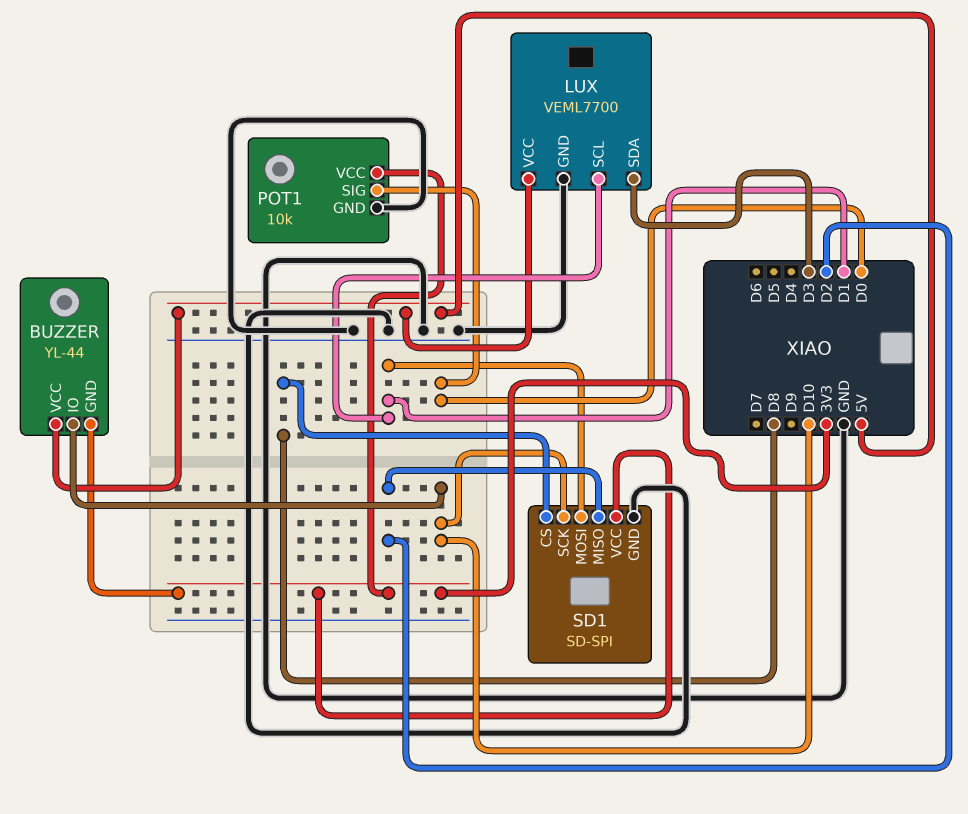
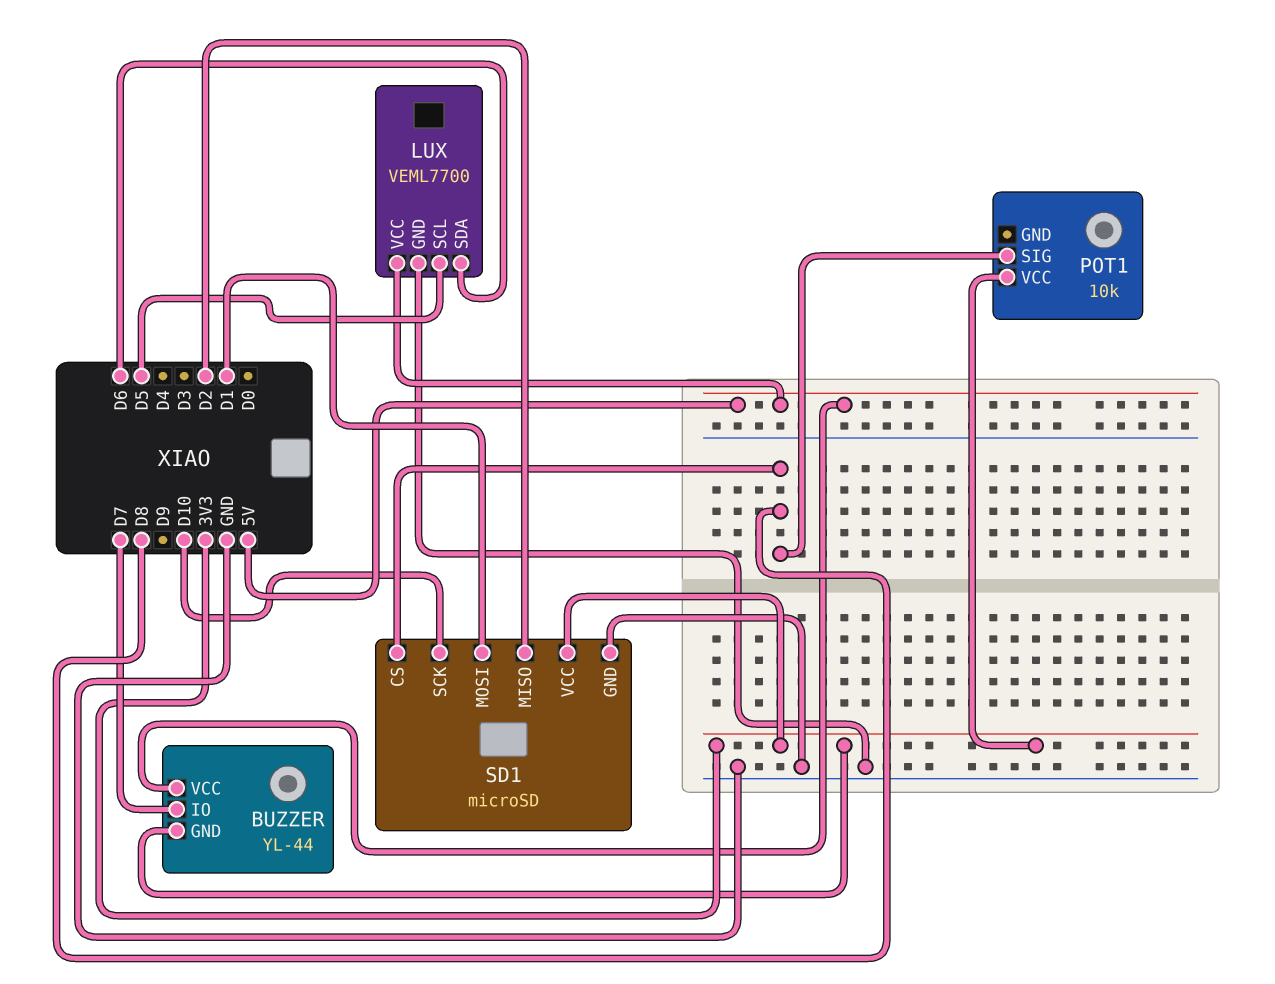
BUZZER pin IO: D10 -> D7
LUX pin SCL: D1 -> D5
LUX pin SDA: D3 -> D6
POT1 pin GND: GND -> none
POT1 pin SIG: D0 -> D8
SD1: SD-SPI -> microSD

